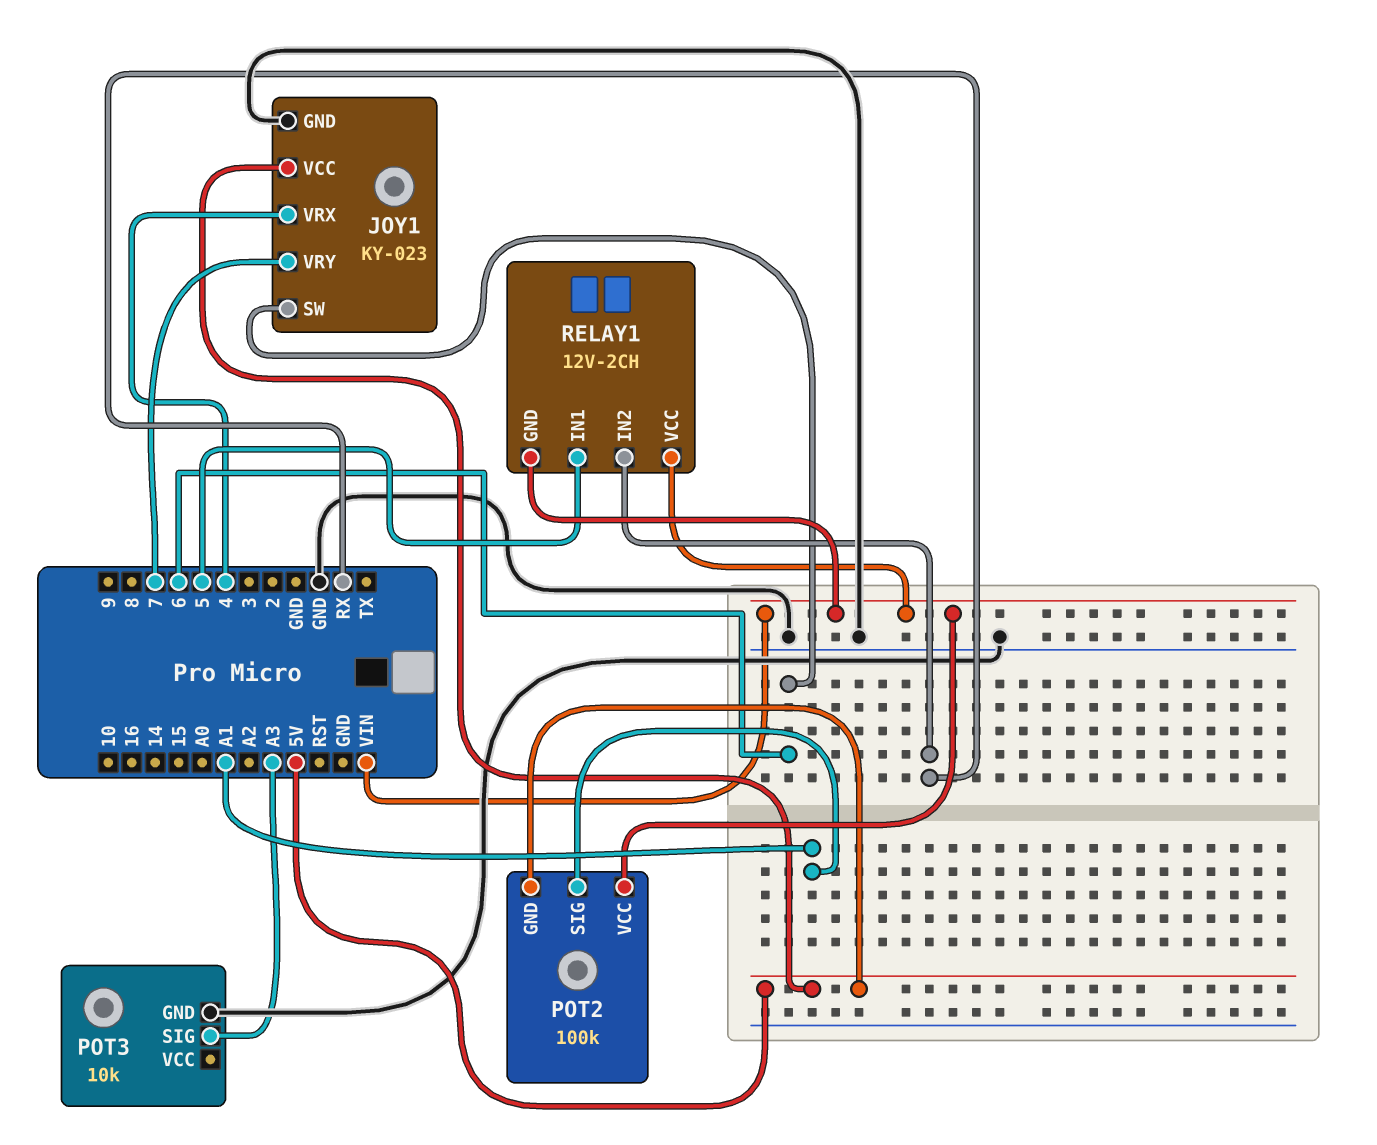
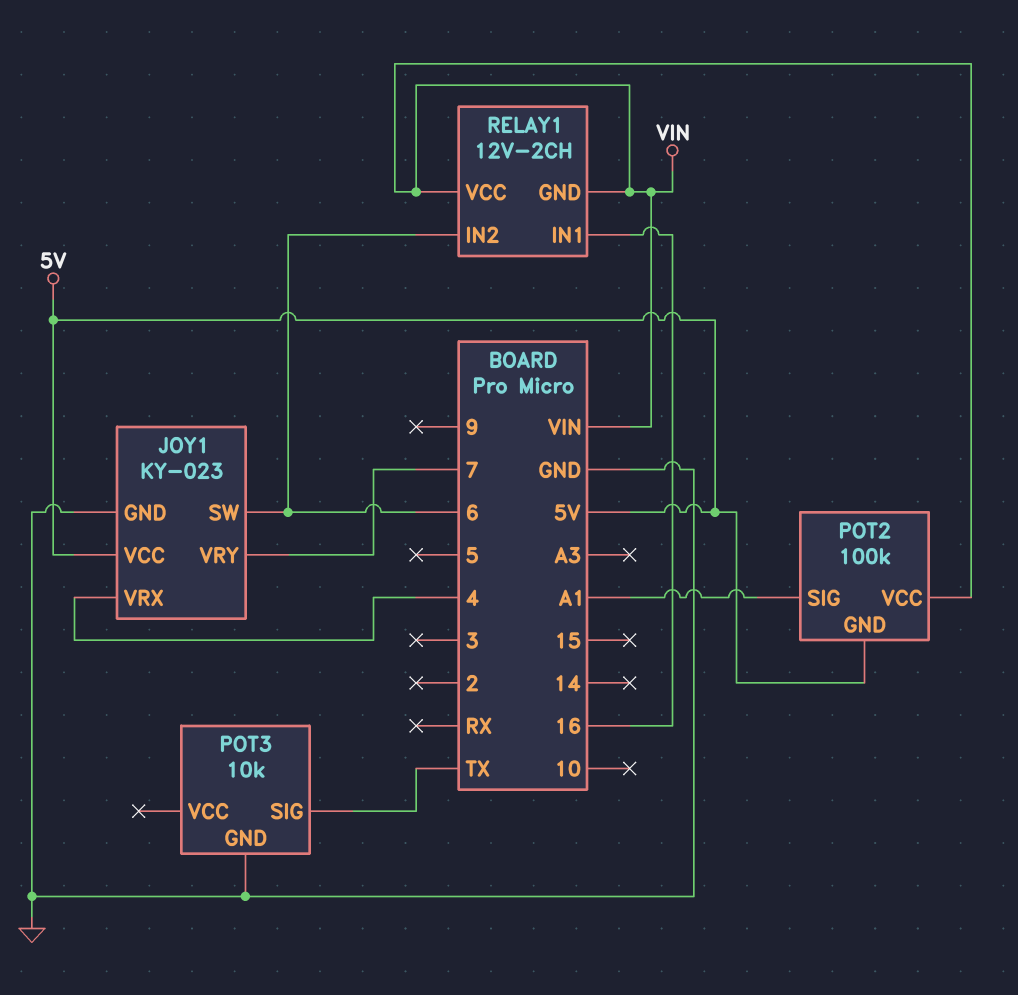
POT3 pin SIG: A3 -> TX
RELAY1 pin IN1: 5 -> 16
RELAY1 pin IN2: RX -> 6

